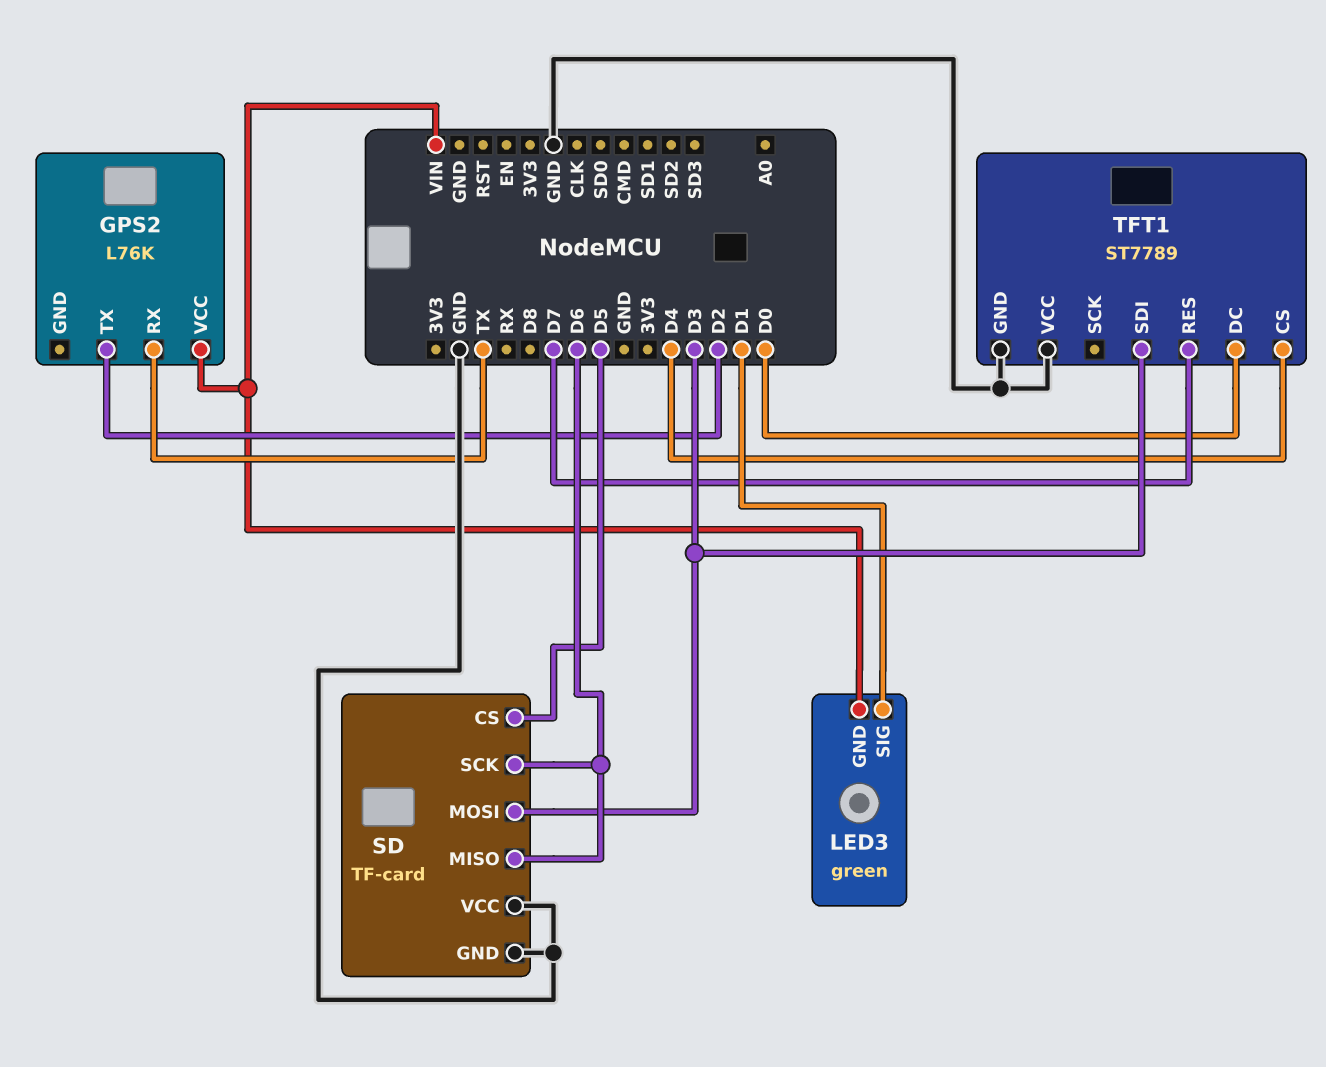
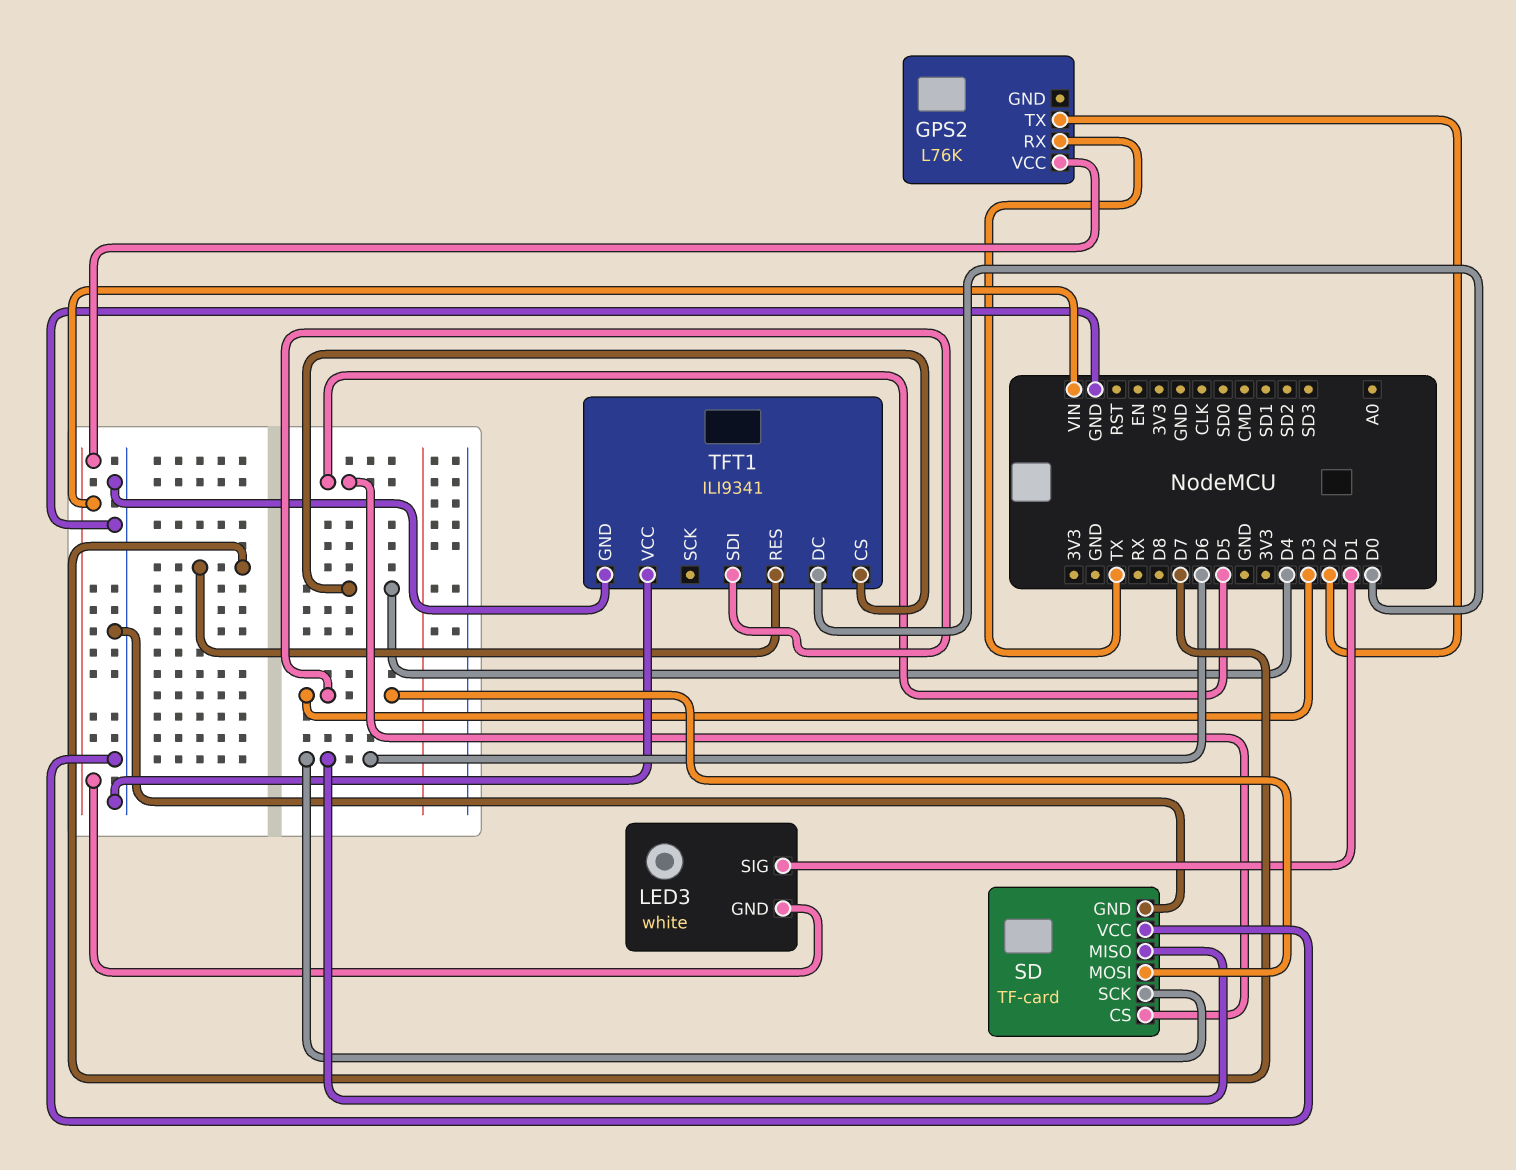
LED3: green -> white
TFT1: ST7789 -> ILI9341

